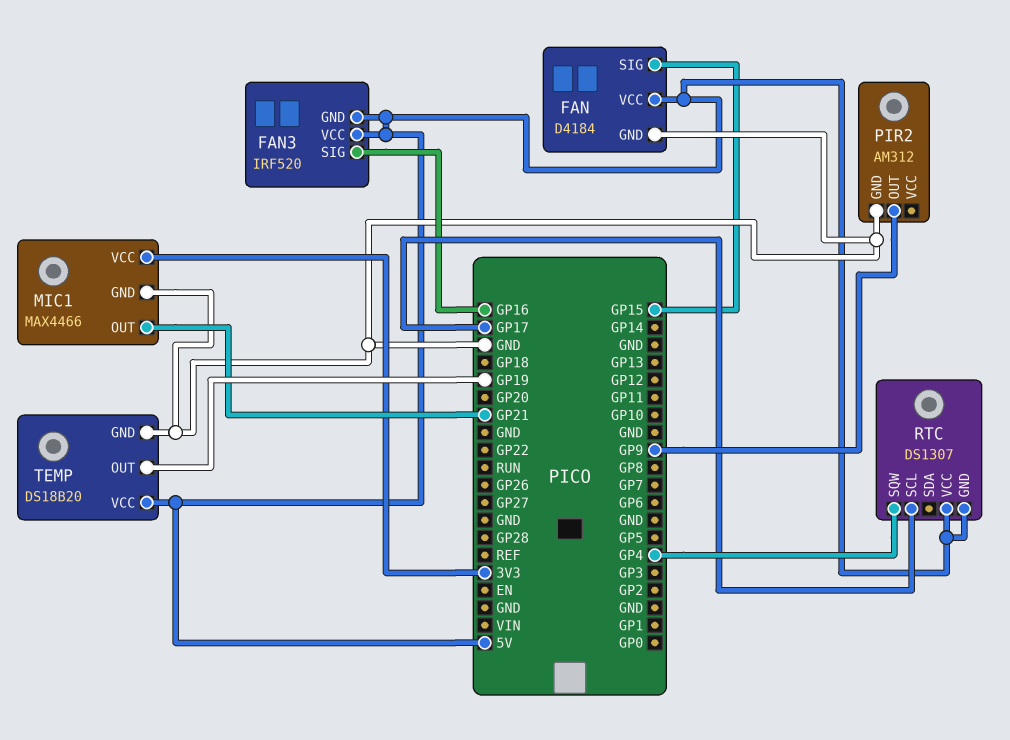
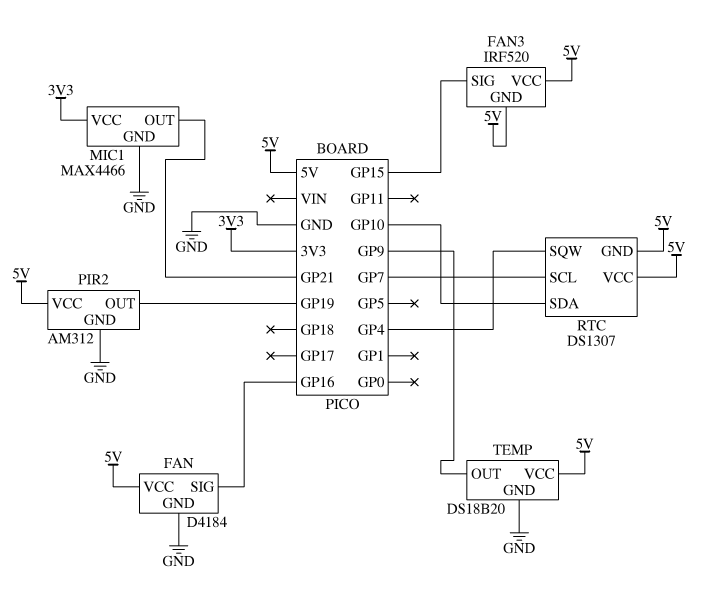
FAN pin SIG: GP15 -> GP16
FAN3 pin SIG: GP16 -> GP15
PIR2 pin OUT: GP9 -> GP19
PIR2 pin VCC: none -> 5V
RTC pin SCL: GP17 -> GP7
RTC pin SDA: none -> GP10
TEMP pin OUT: GP19 -> GP9

